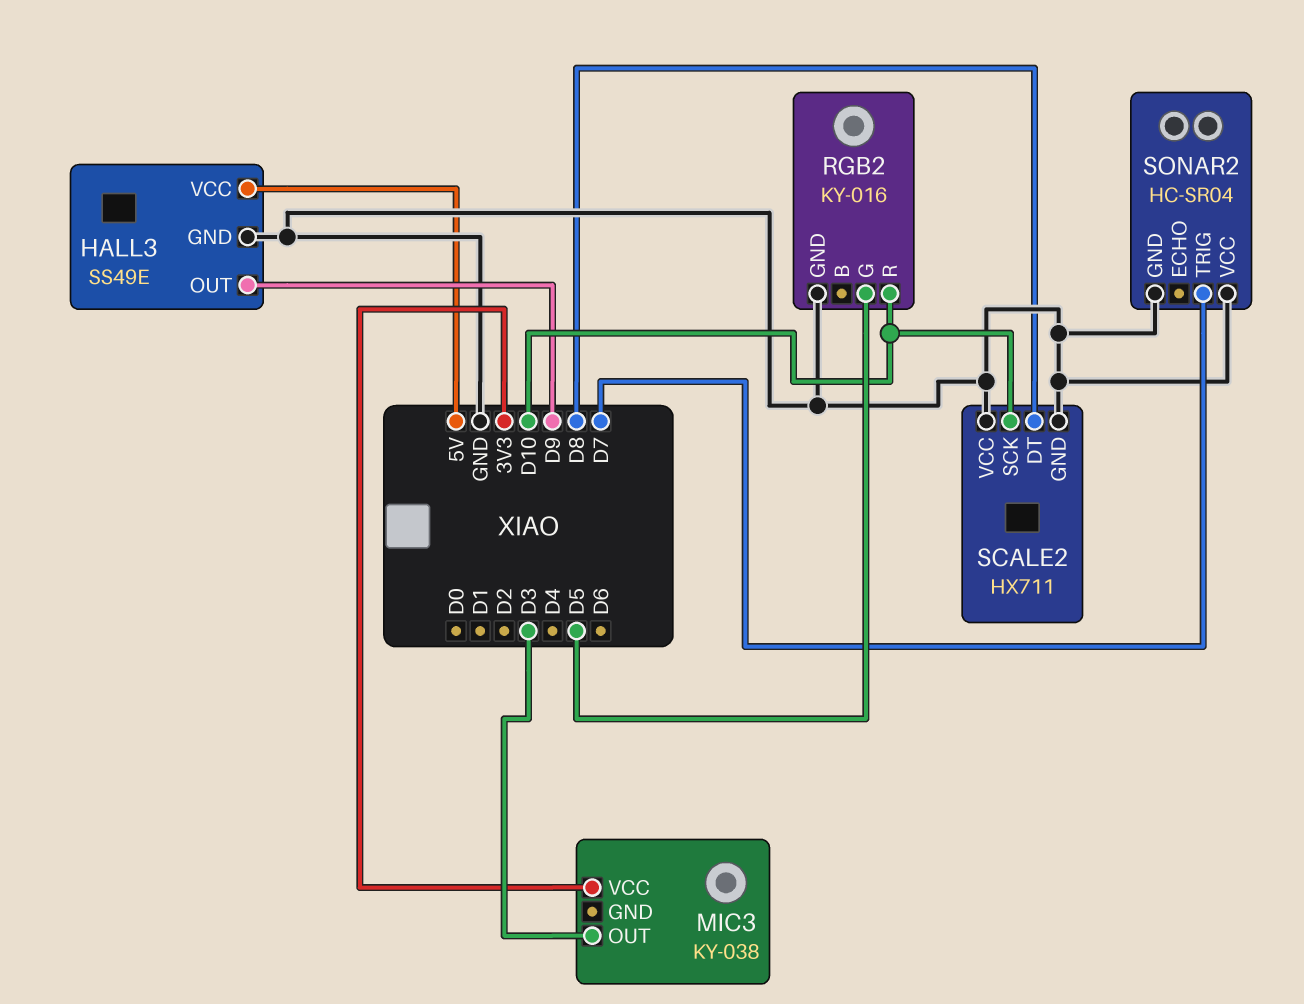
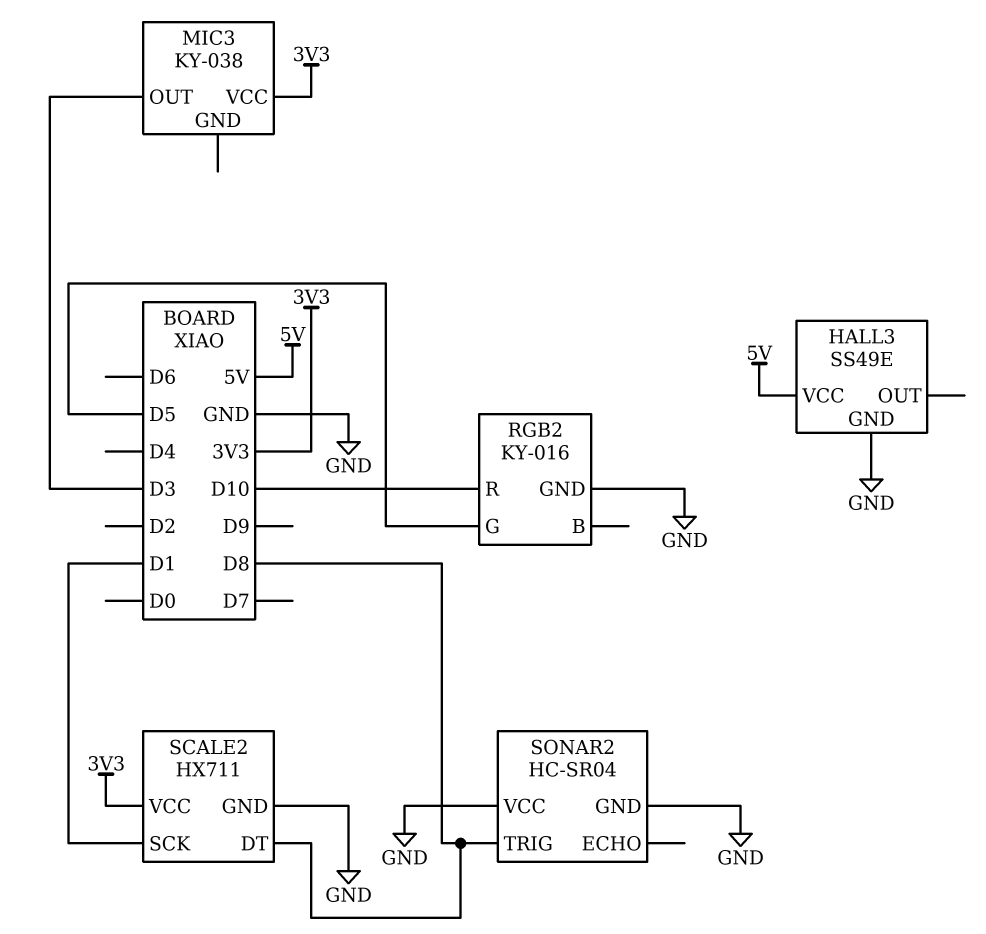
HALL3 pin OUT: D9 -> none
SCALE2 pin SCK: D10 -> D1
SCALE2 pin VCC: GND -> 3V3
SONAR2 pin TRIG: D7 -> D8

